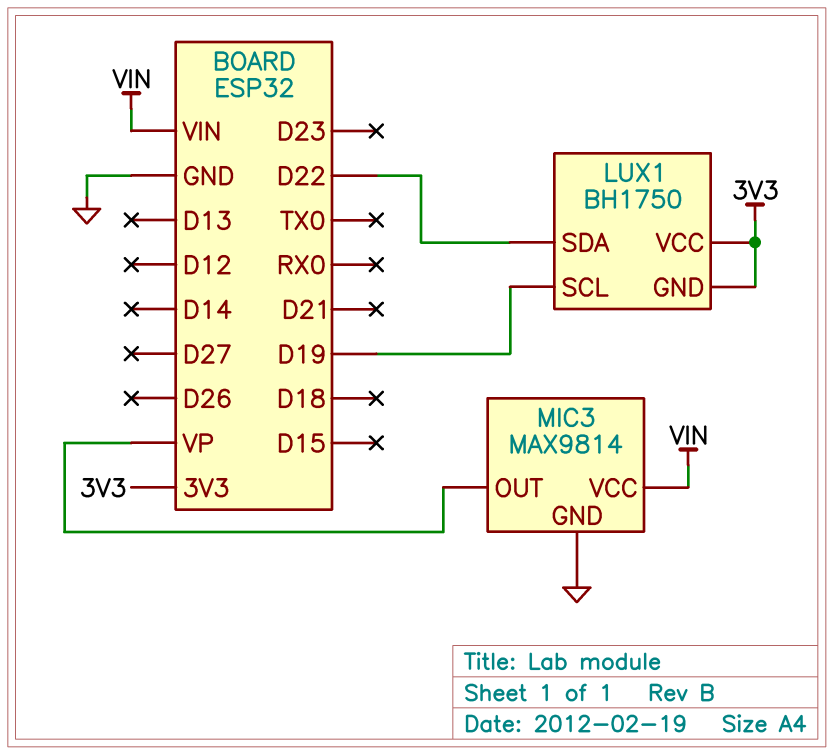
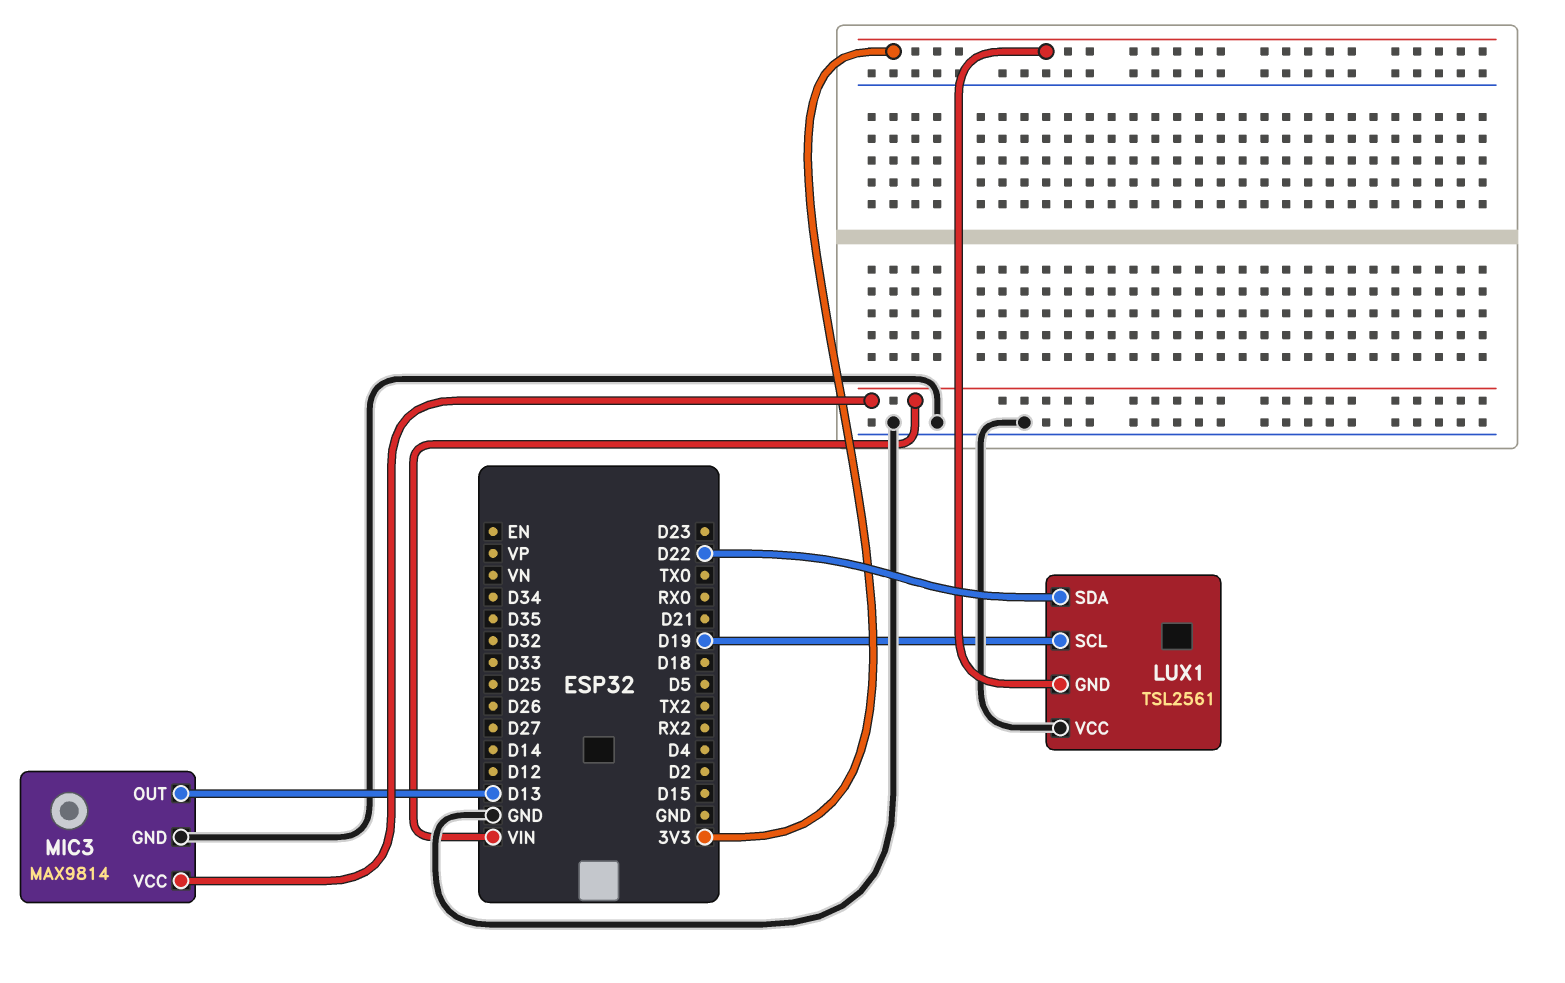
LUX1: BH1750 -> TSL2561
LUX1 pin VCC: 3V3 -> GND
MIC3 pin OUT: VP -> D13

